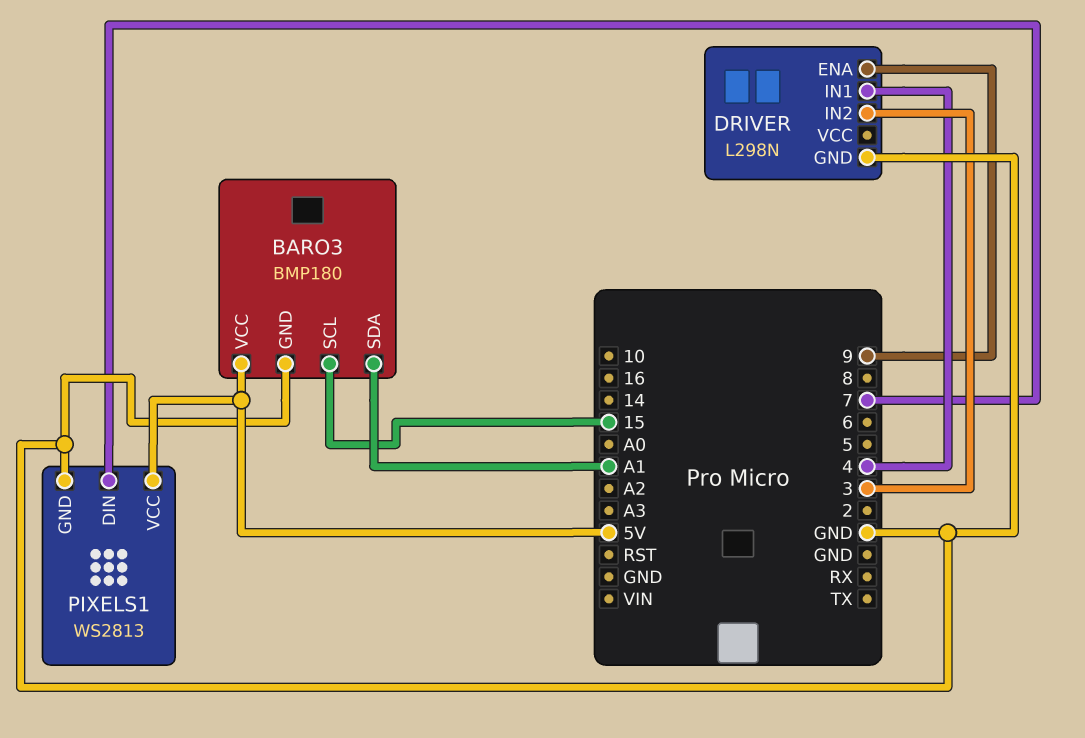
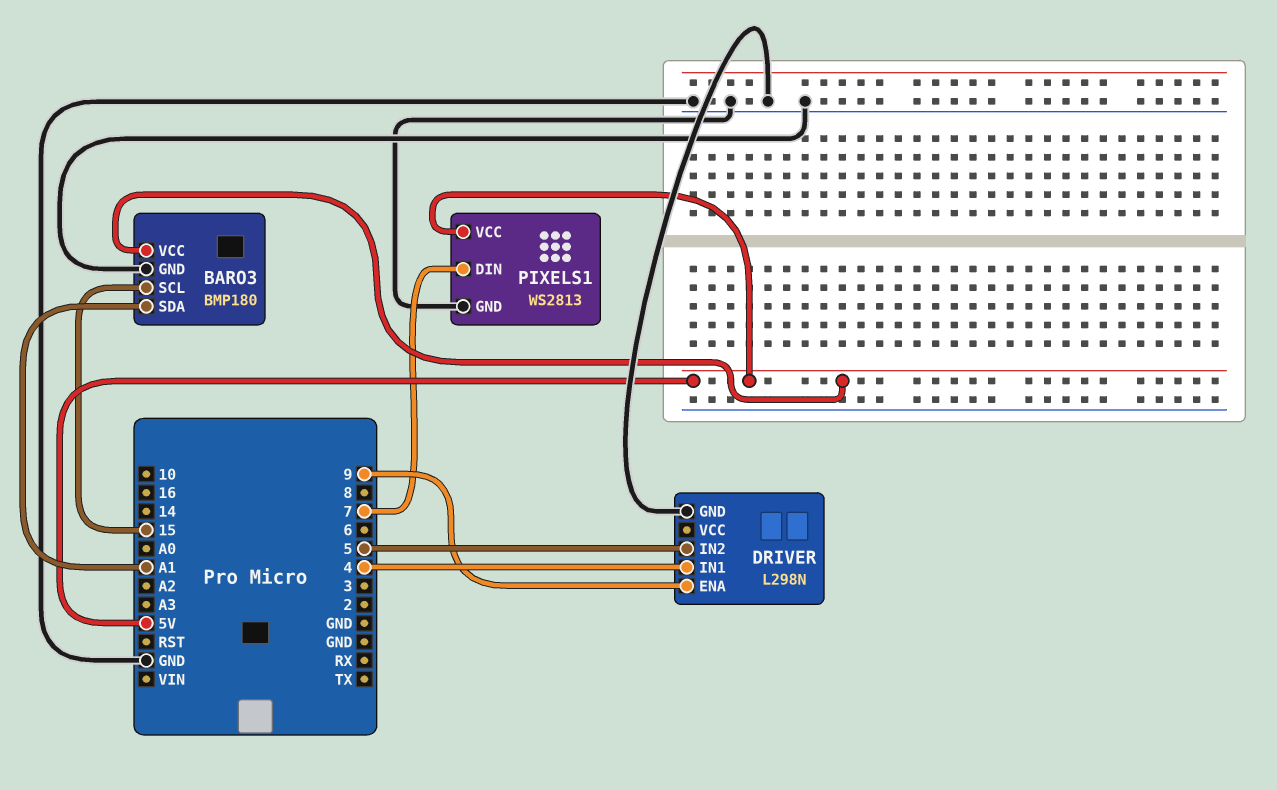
DRIVER pin IN2: 3 -> 5

